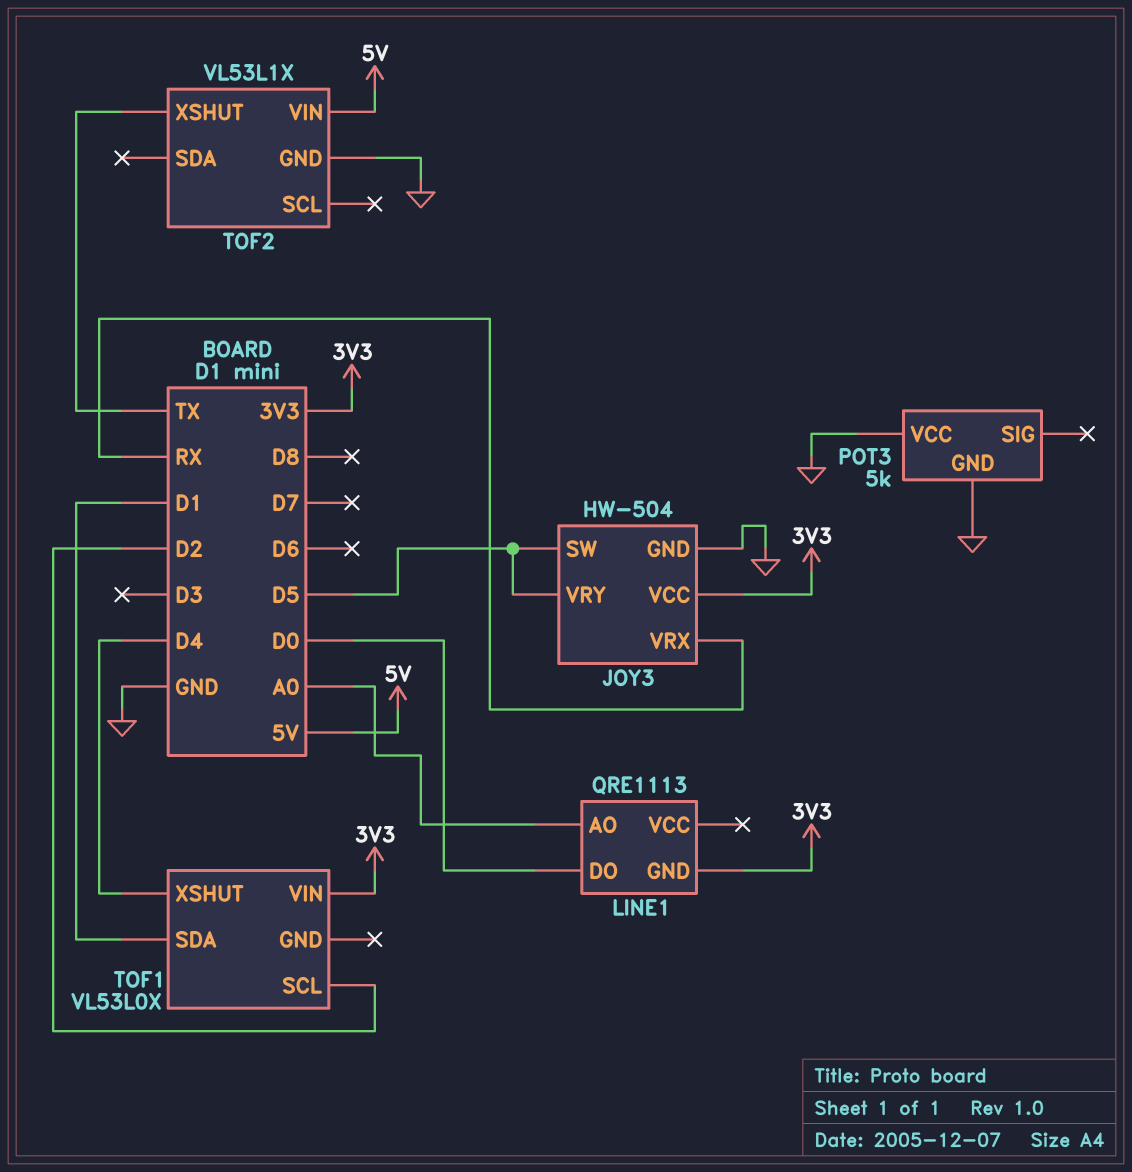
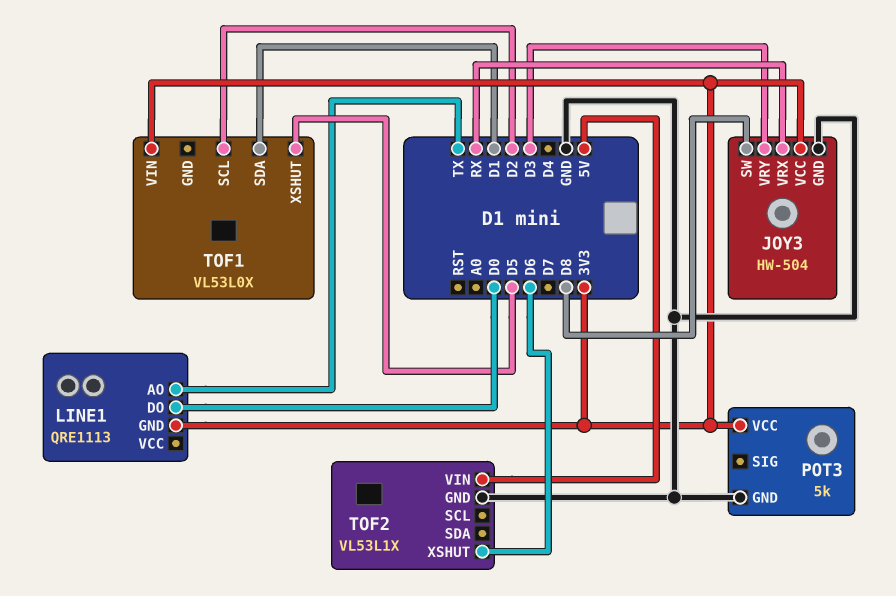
JOY3 pin SW: D5 -> D8
JOY3 pin VRY: D5 -> D3
LINE1 pin AO: A0 -> TX
POT3 pin VCC: GND -> 3V3
TOF1 pin XSHUT: D4 -> D5
TOF2 pin XSHUT: TX -> D6

